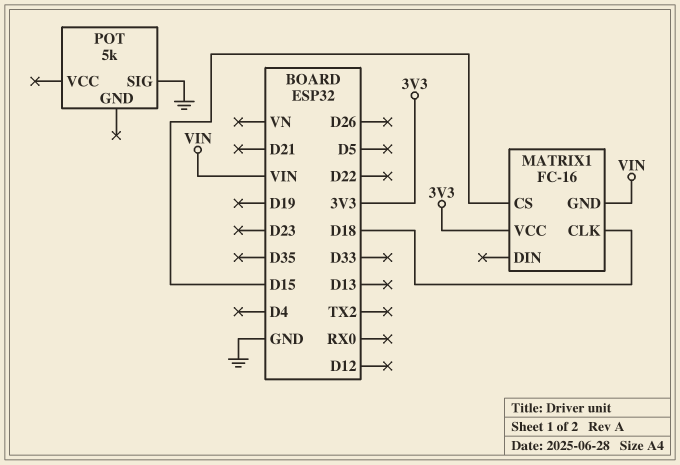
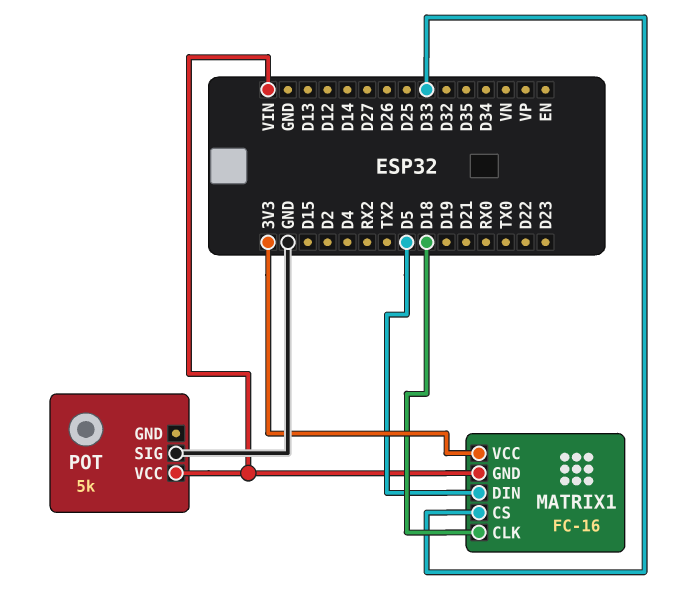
MATRIX1 pin CS: D15 -> D33
MATRIX1 pin DIN: none -> D5
POT pin VCC: none -> VIN

